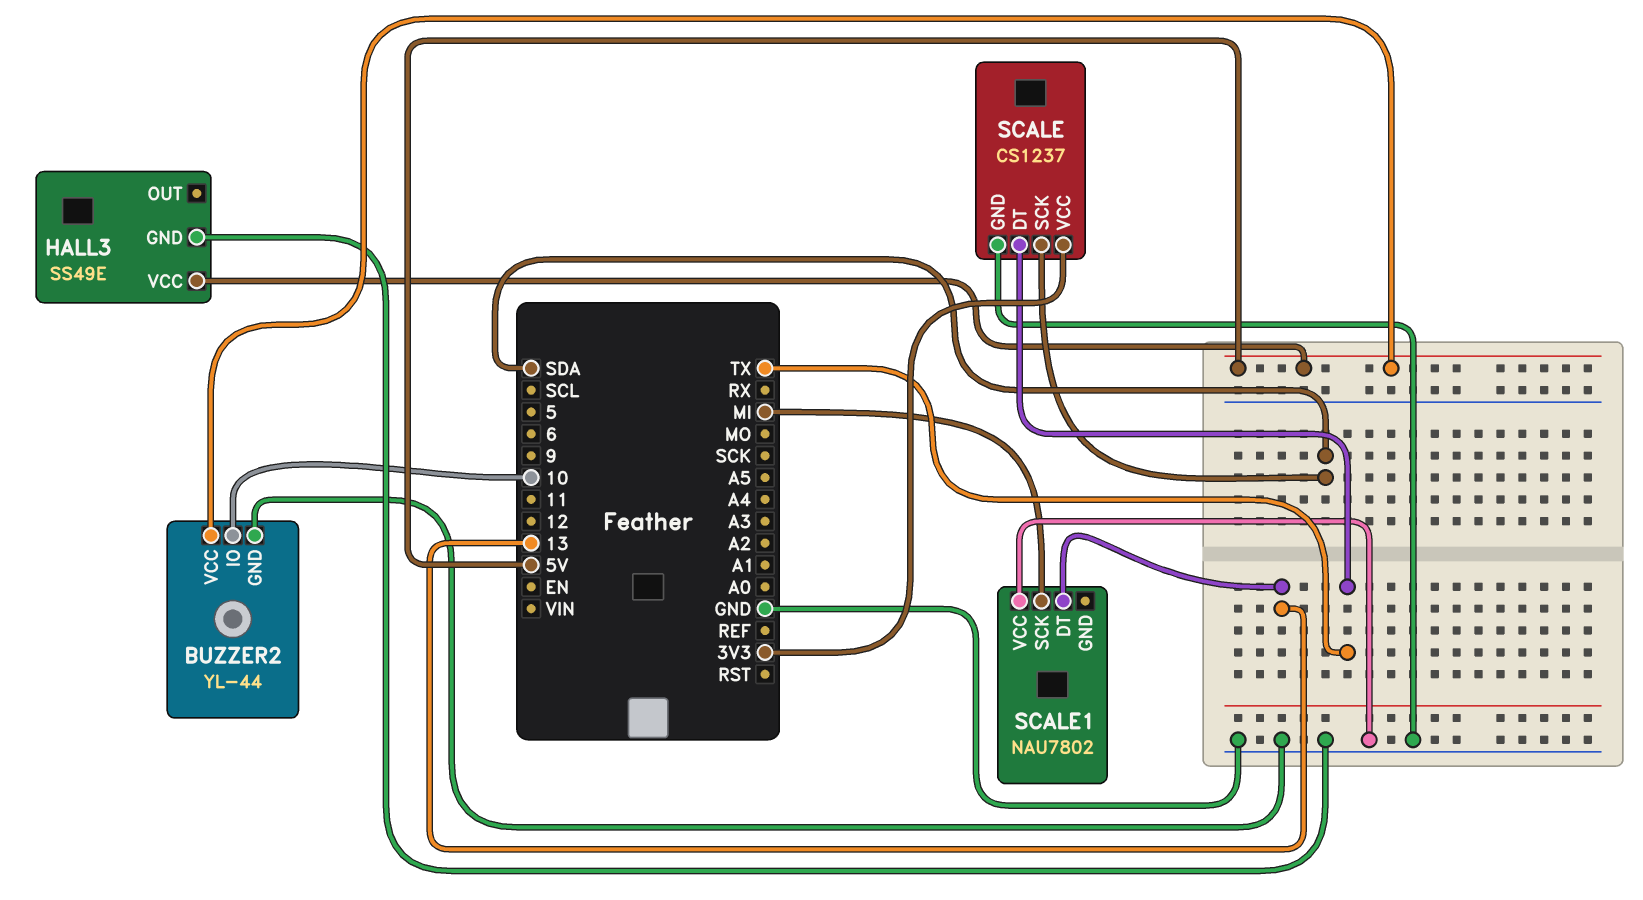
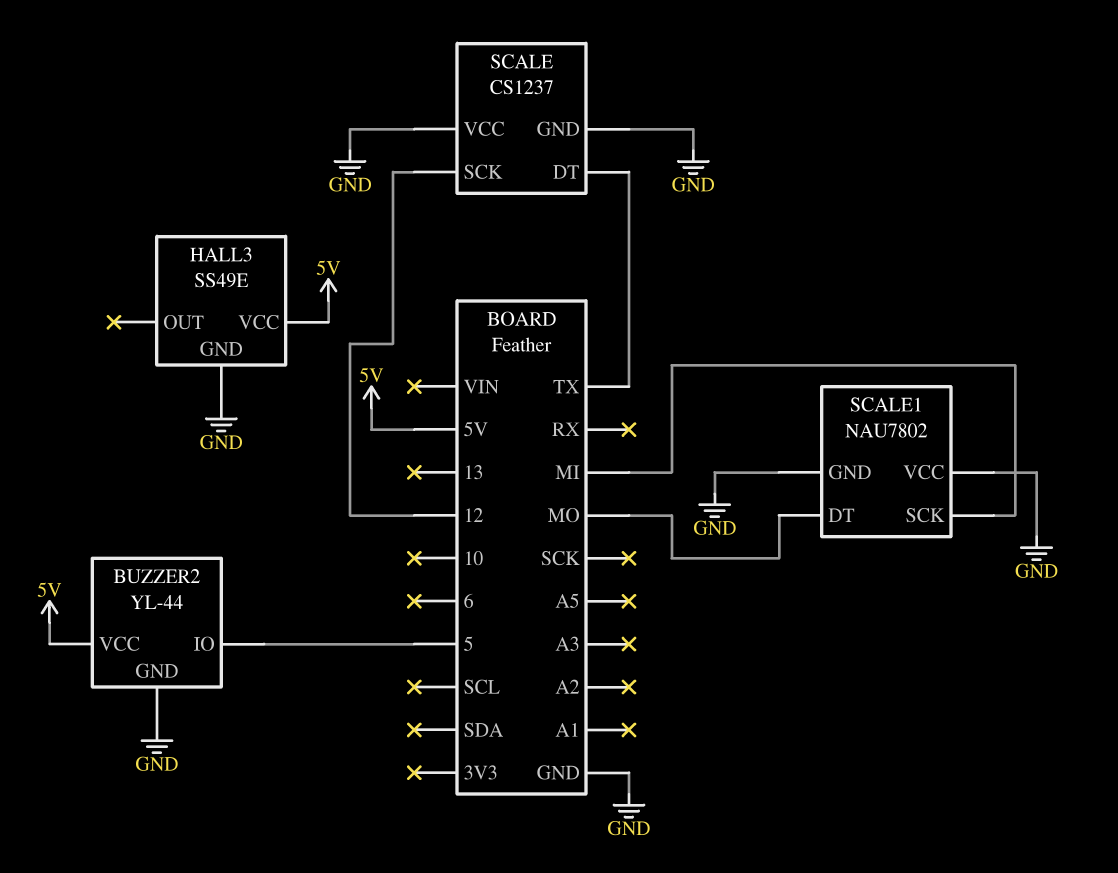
BUZZER2 pin IO: 10 -> 5
SCALE pin SCK: SDA -> 12
SCALE pin VCC: 3V3 -> GND
SCALE1 pin DT: 13 -> MO
SCALE1 pin GND: none -> GND

